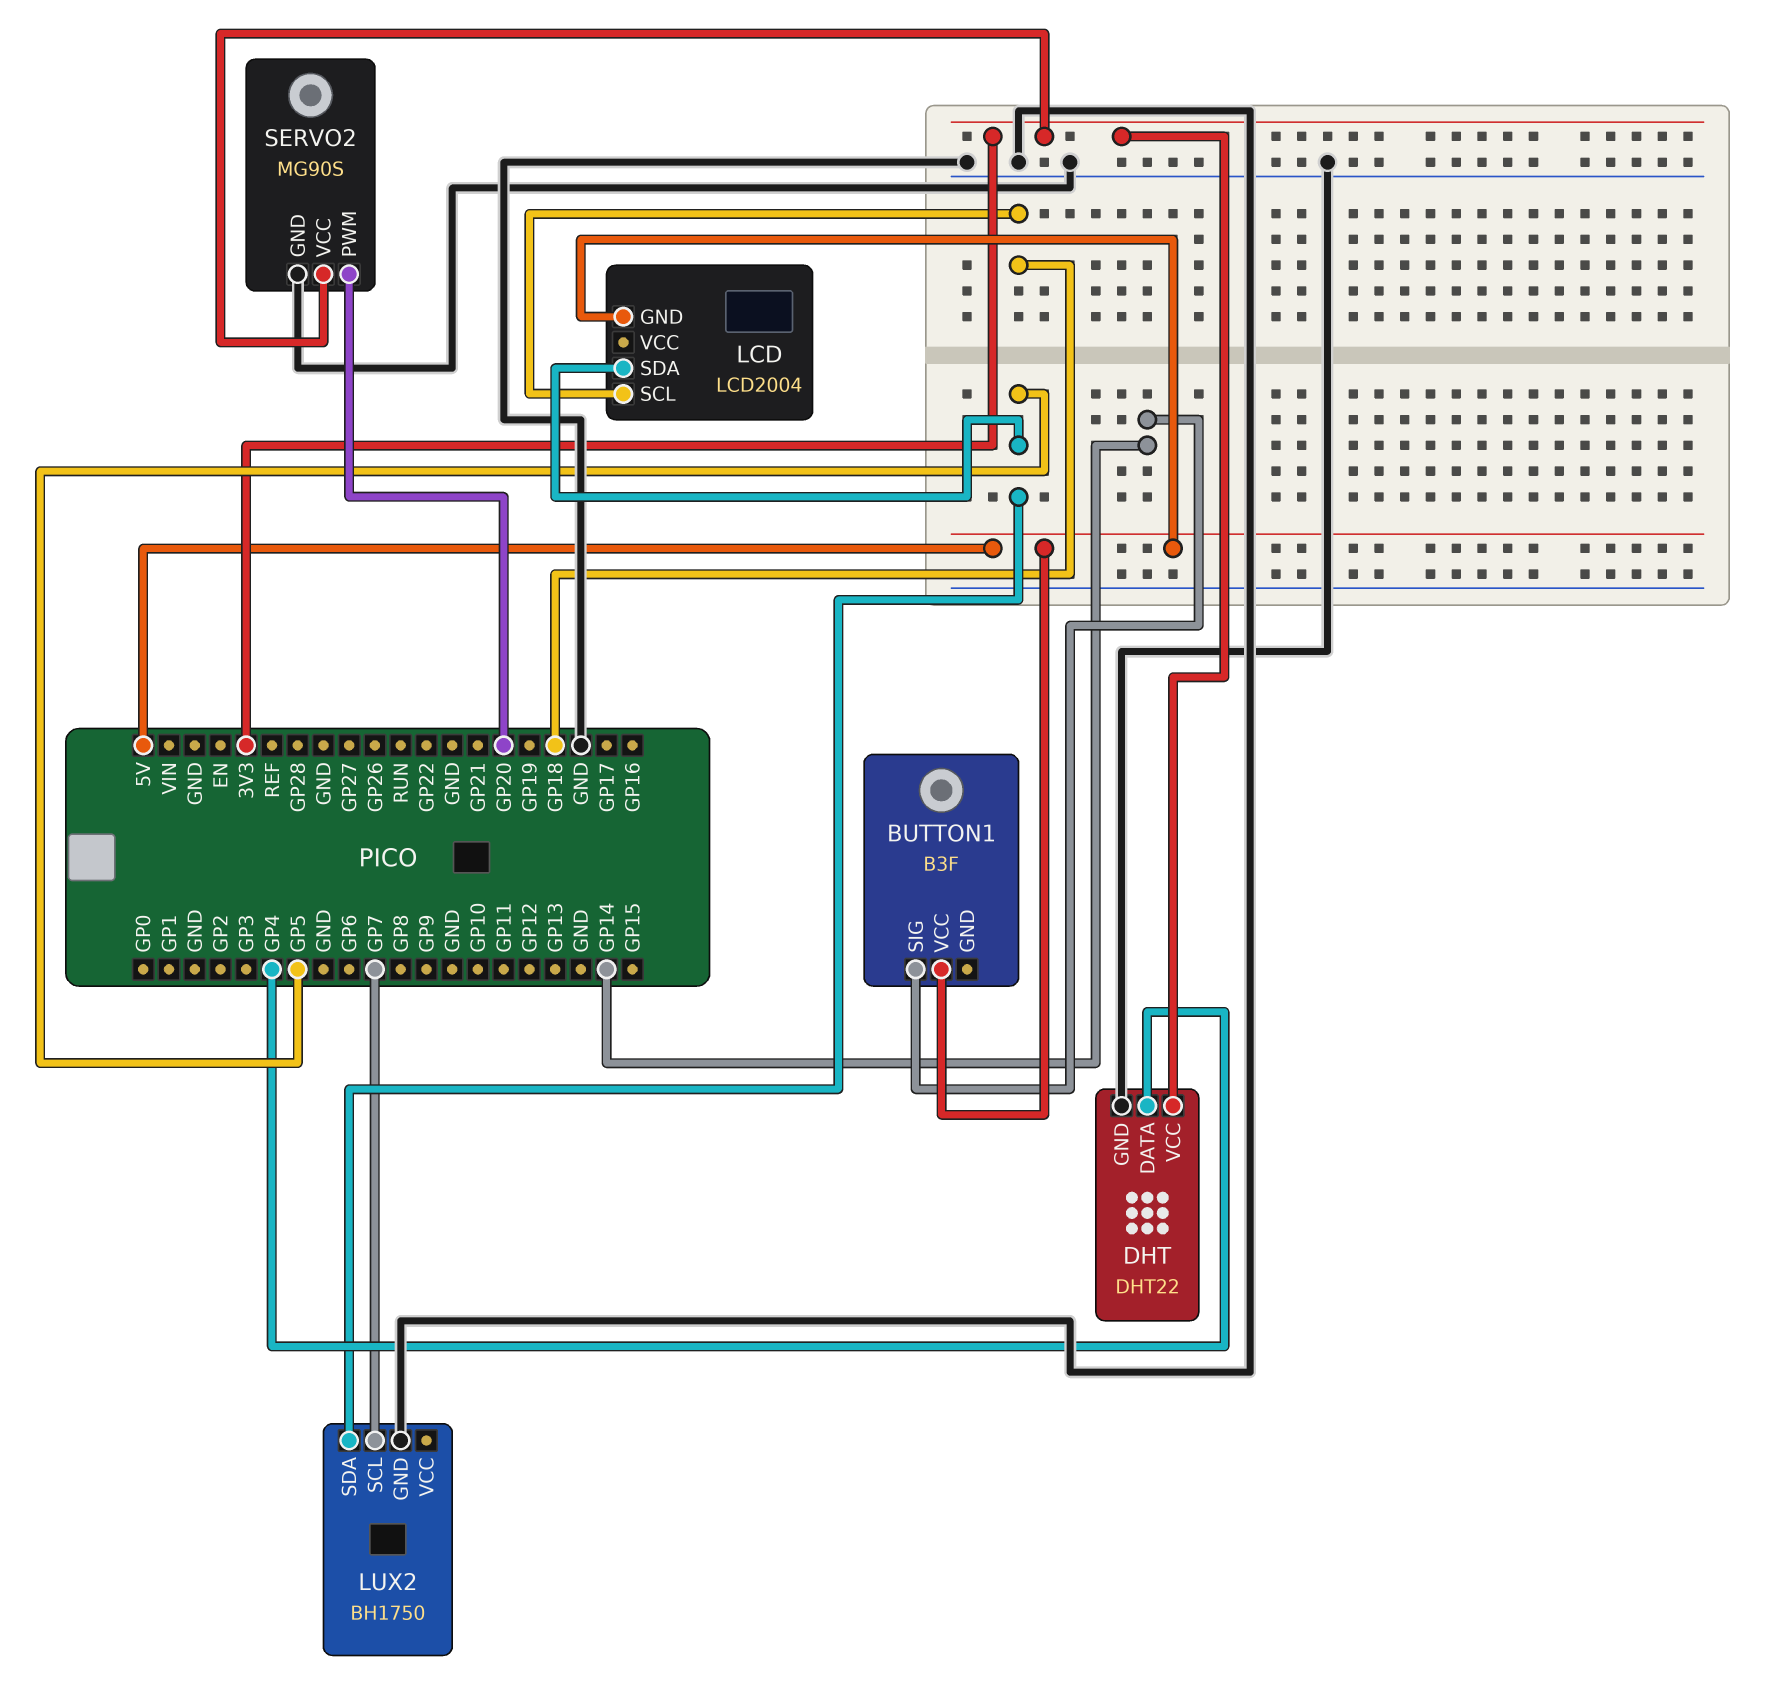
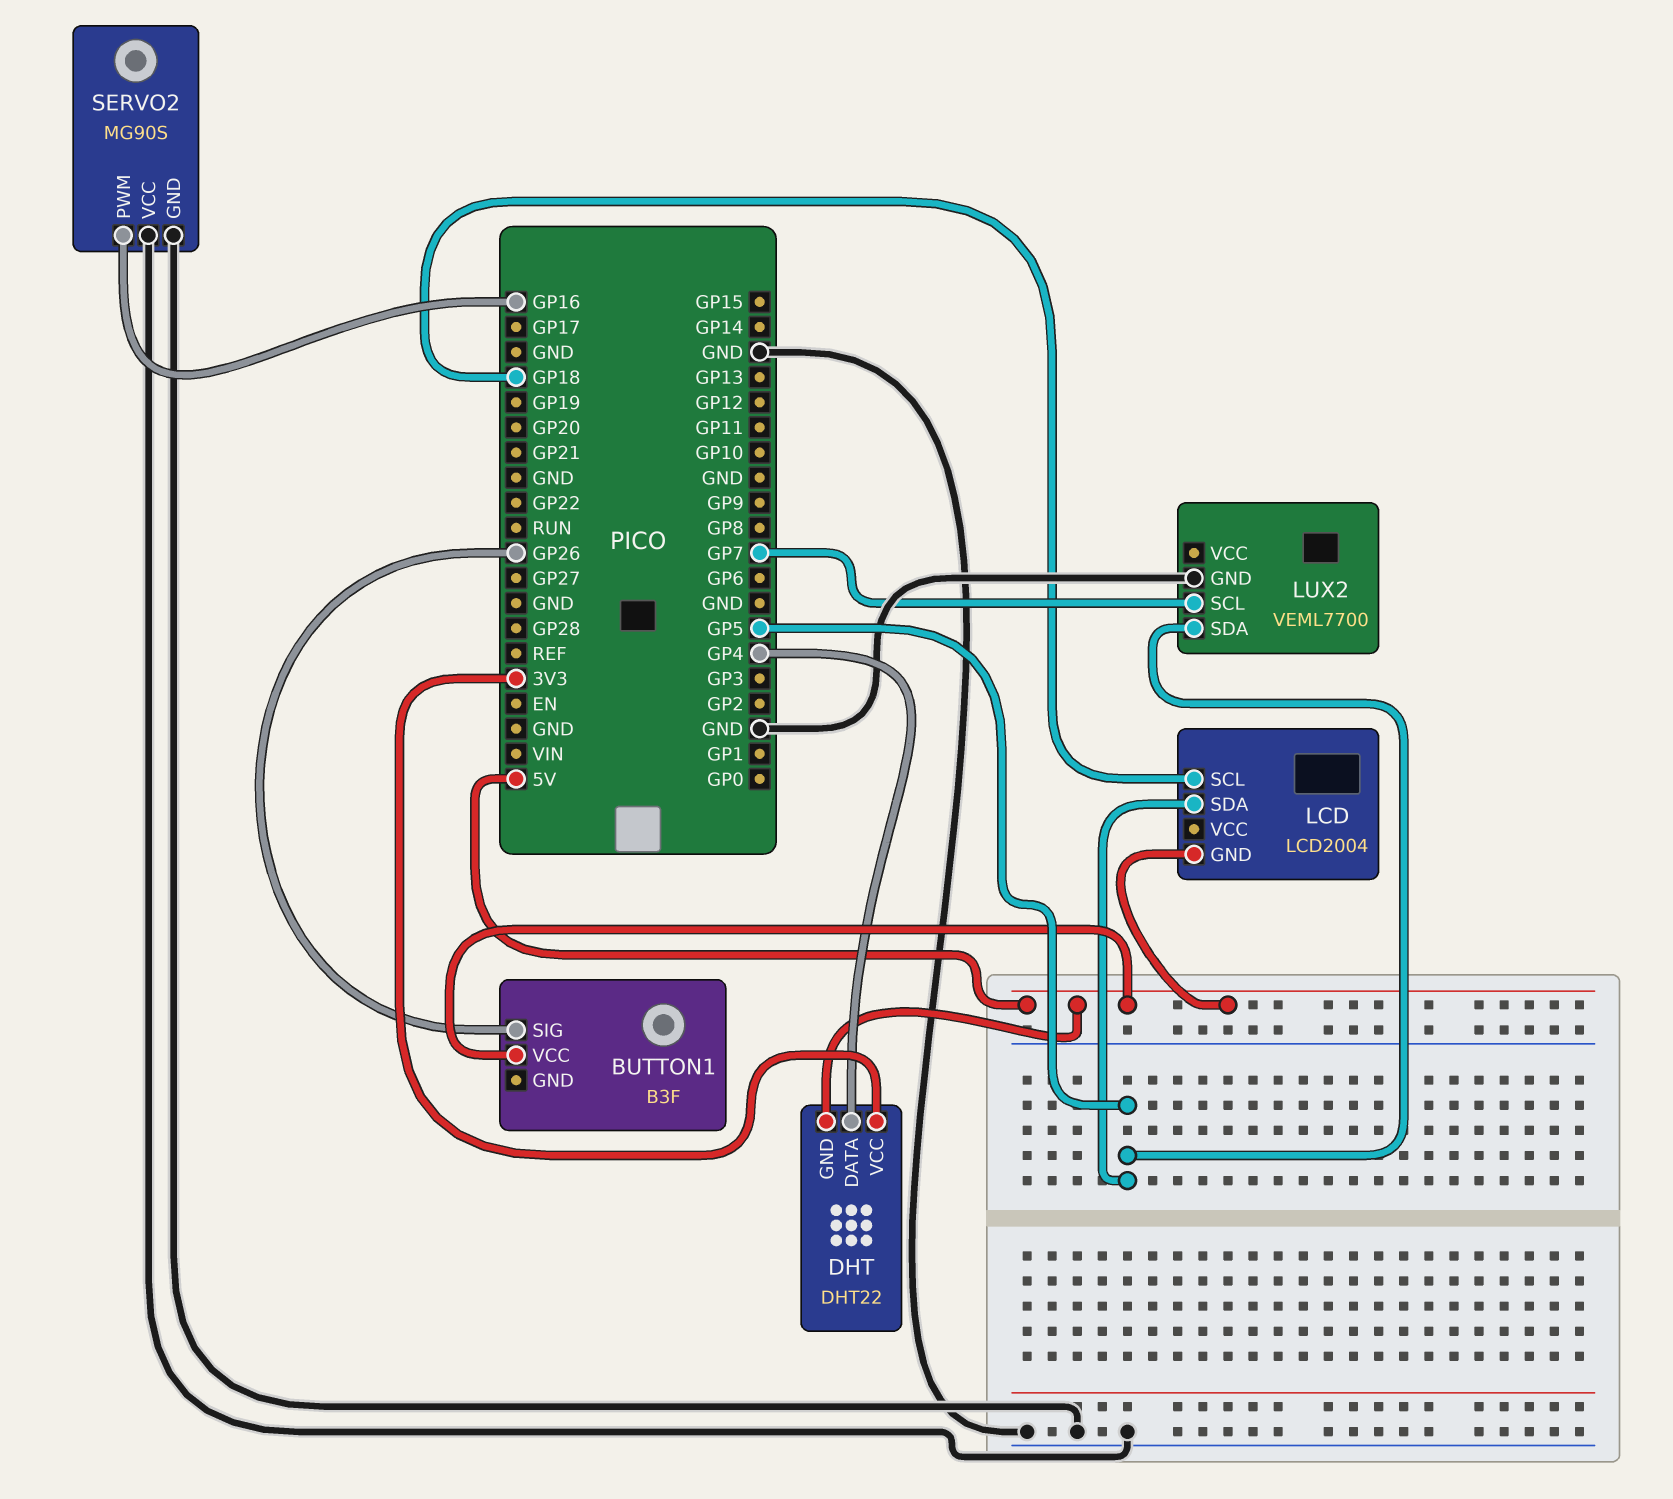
BUTTON1 pin SIG: GP14 -> GP26
DHT pin GND: GND -> 5V
LUX2: BH1750 -> VEML7700
SERVO2 pin PWM: GP20 -> GP16
SERVO2 pin VCC: 3V3 -> GND

